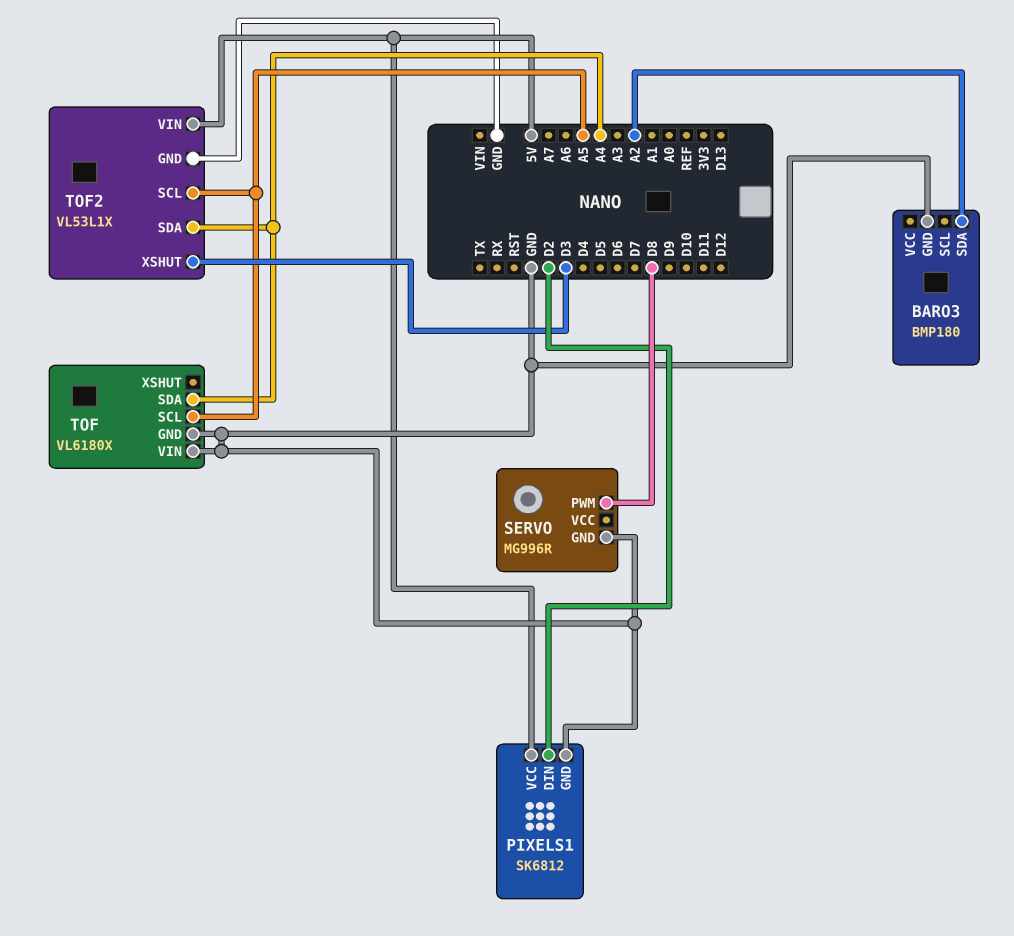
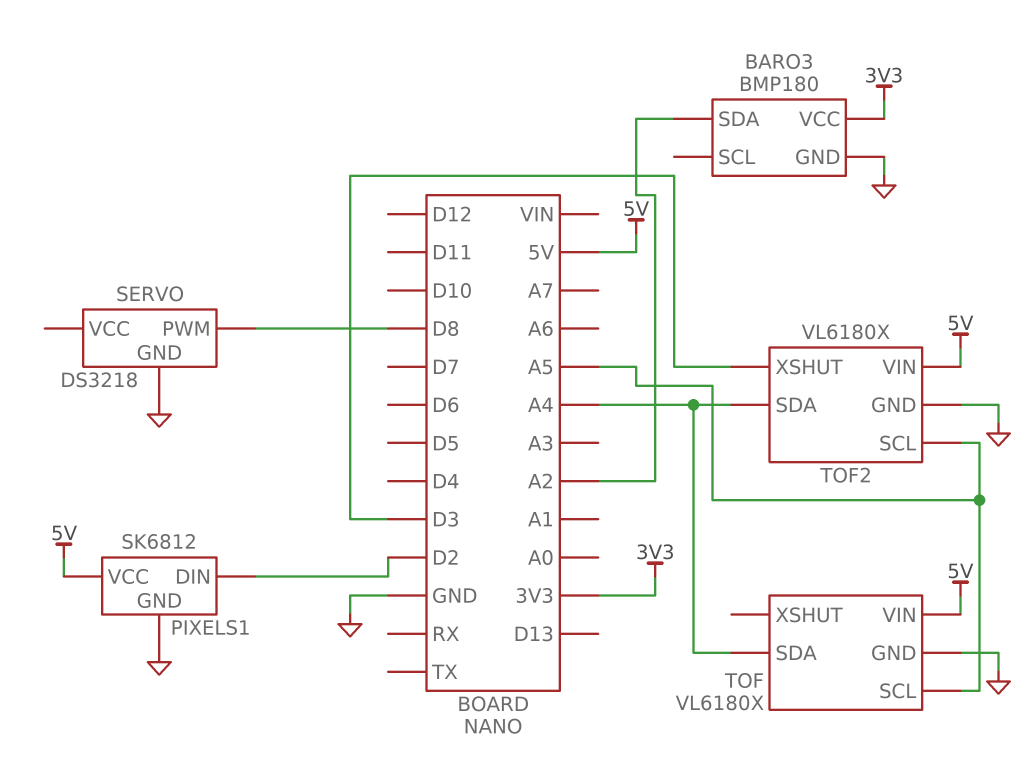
BARO3 pin VCC: none -> 3V3
SERVO: MG996R -> DS3218
TOF pin VIN: GND -> 5V
TOF2: VL53L1X -> VL6180X

